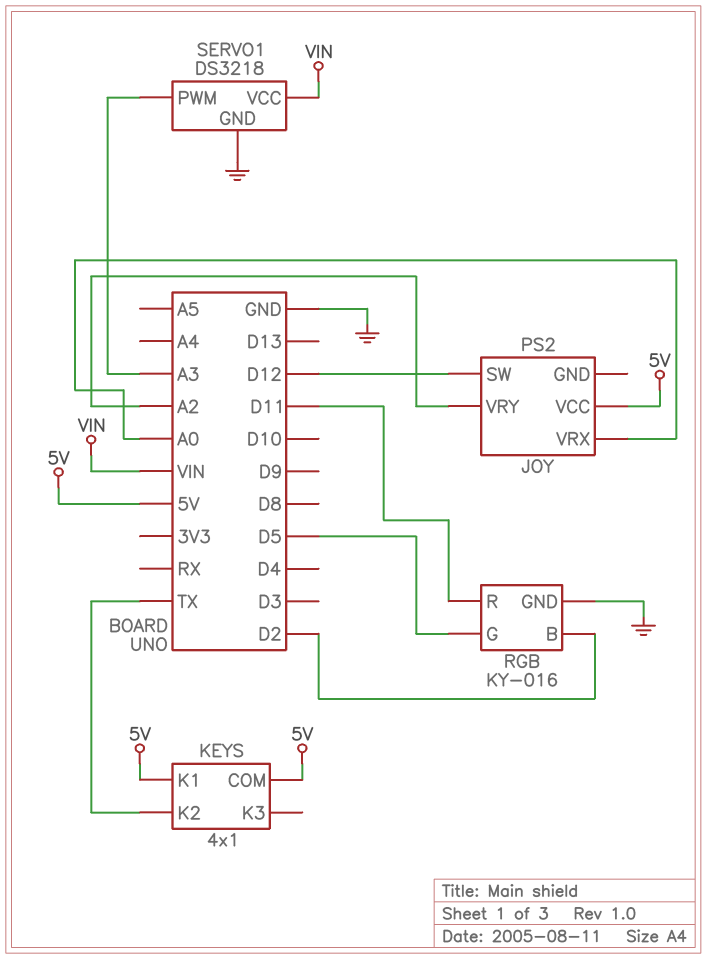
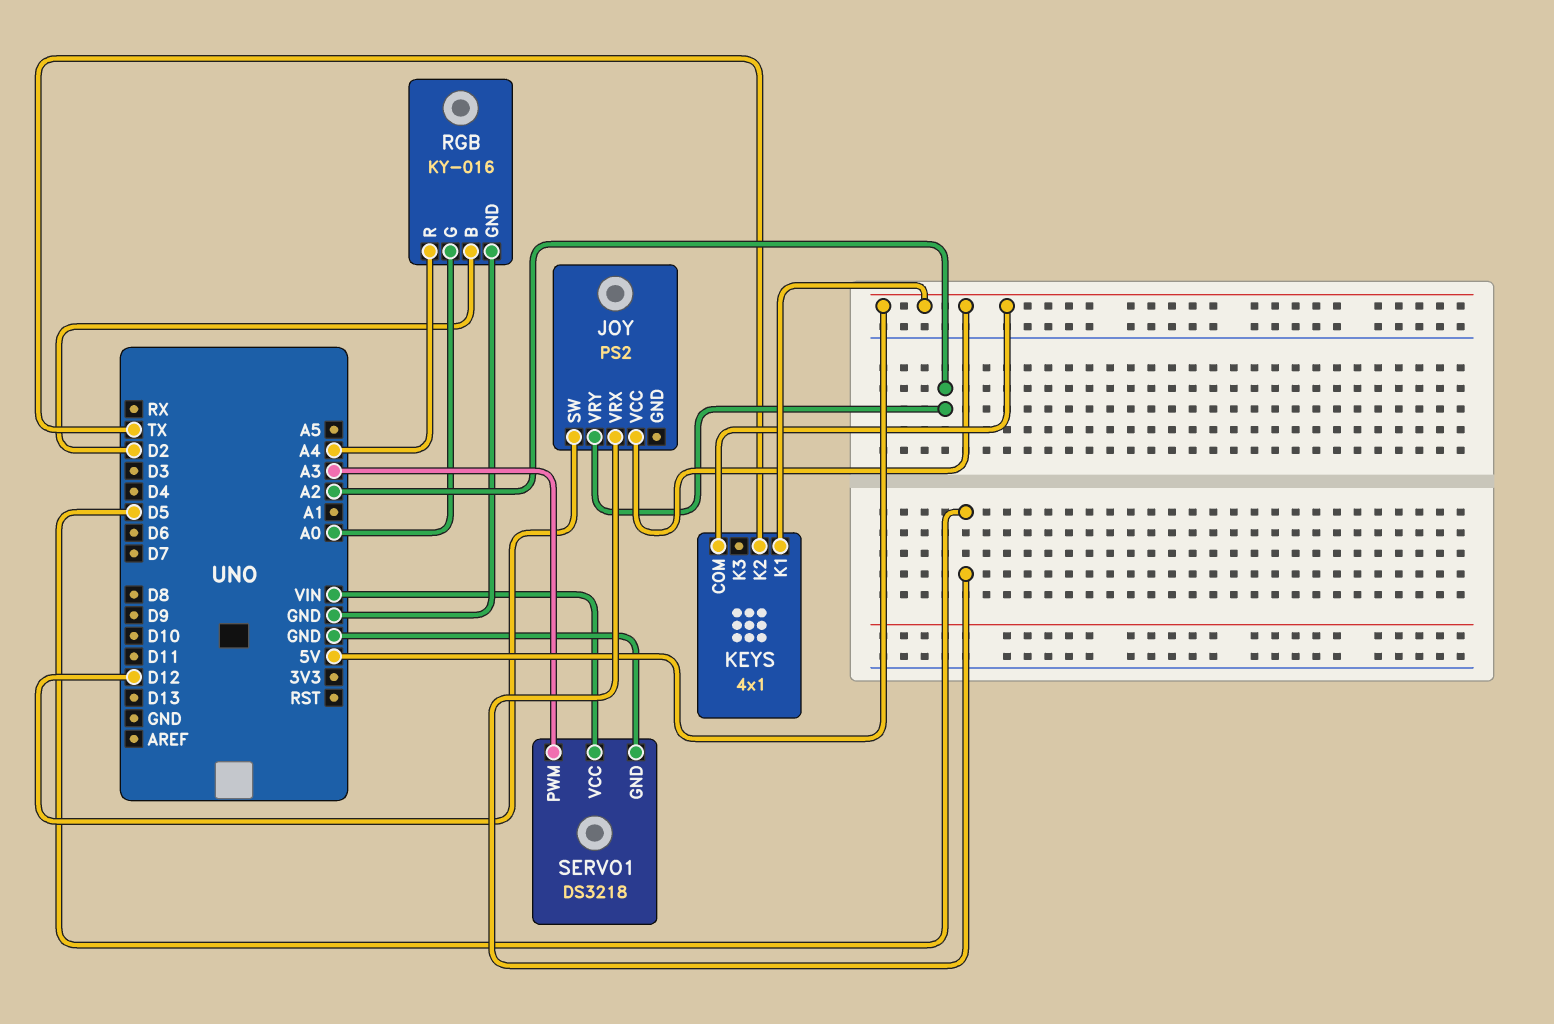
JOY pin VRX: A0 -> D5
RGB pin G: D5 -> A0
RGB pin R: D11 -> A4

